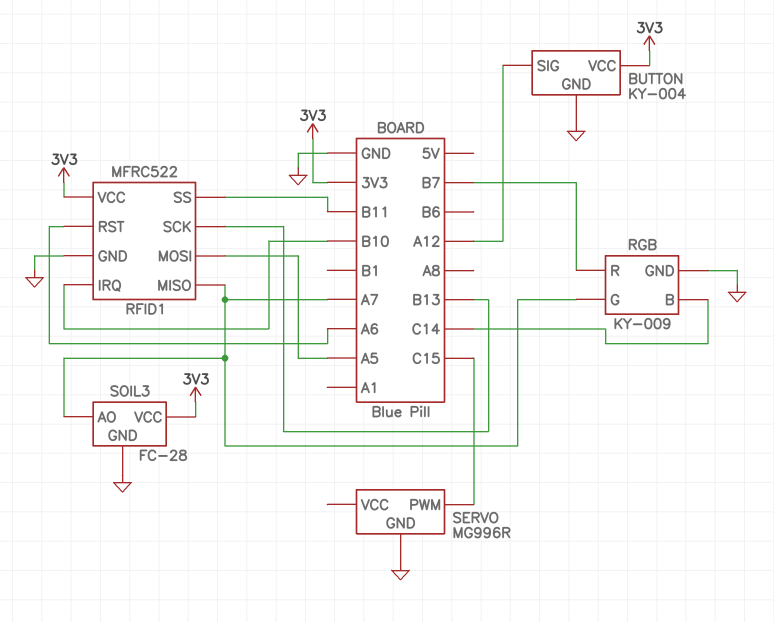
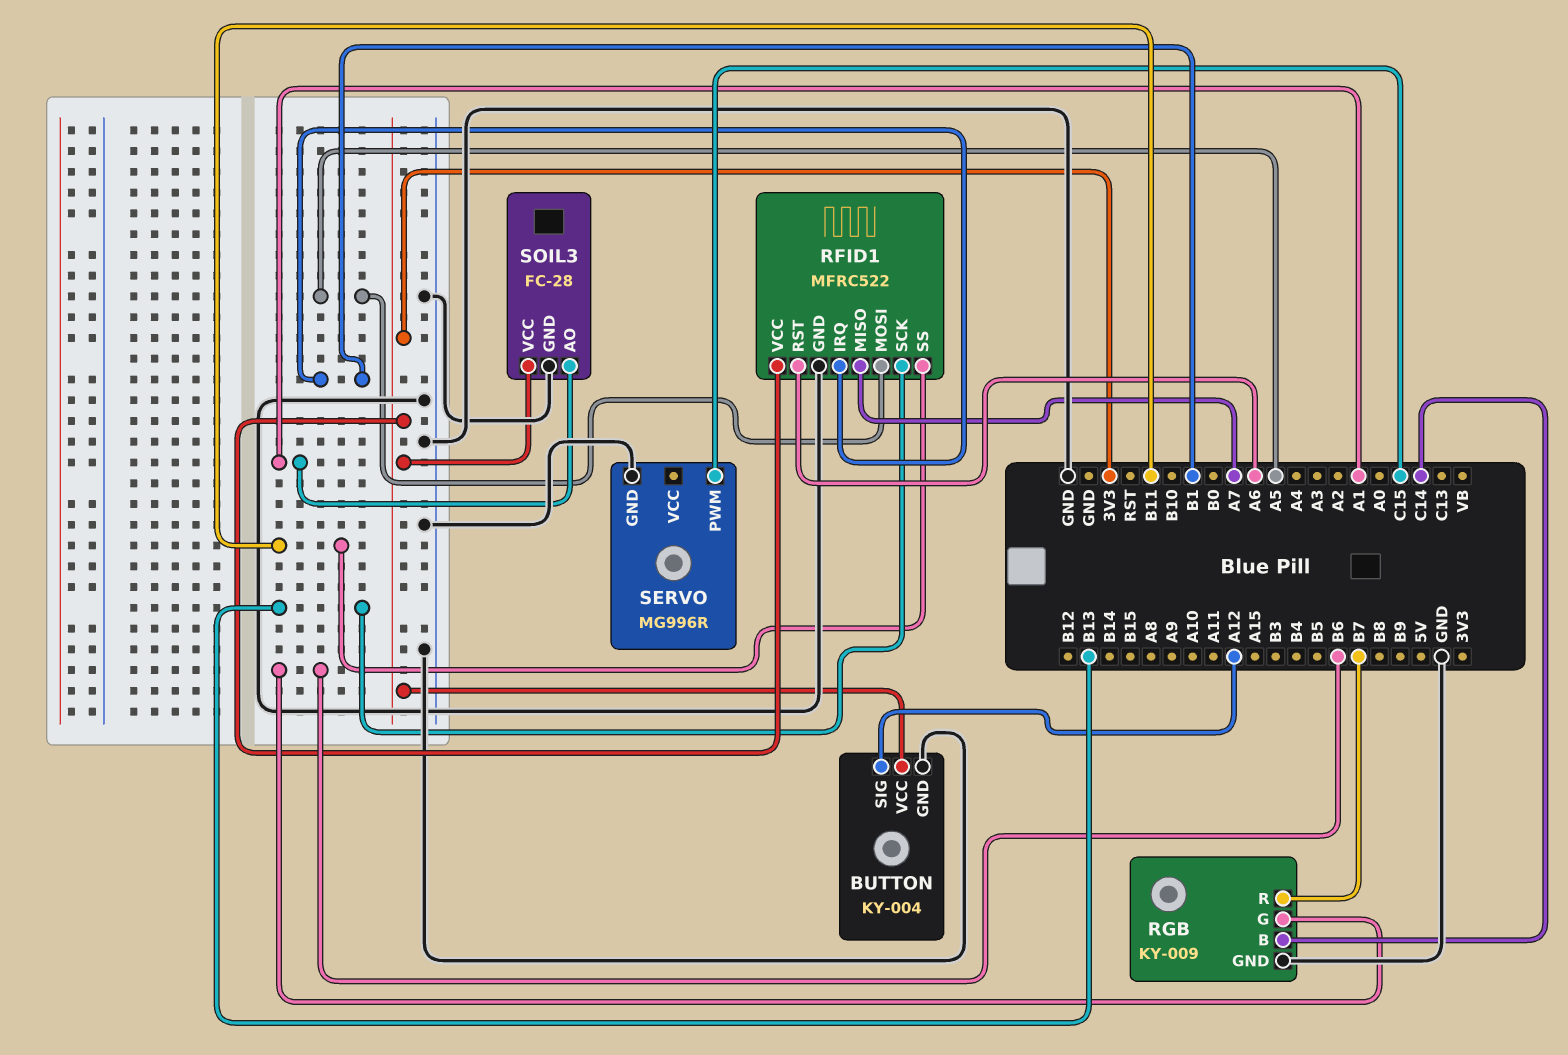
RFID1 pin IRQ: B10 -> B1
RGB pin G: A7 -> B6
SOIL3 pin AO: A7 -> A1

